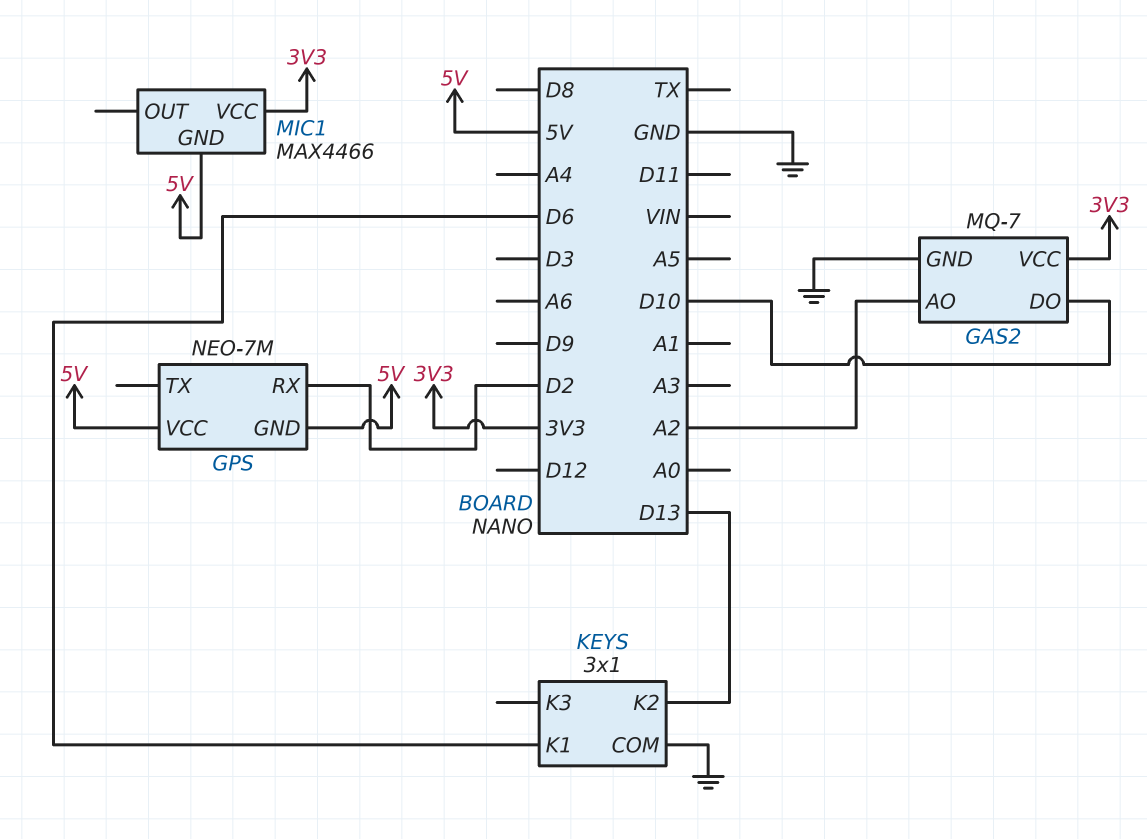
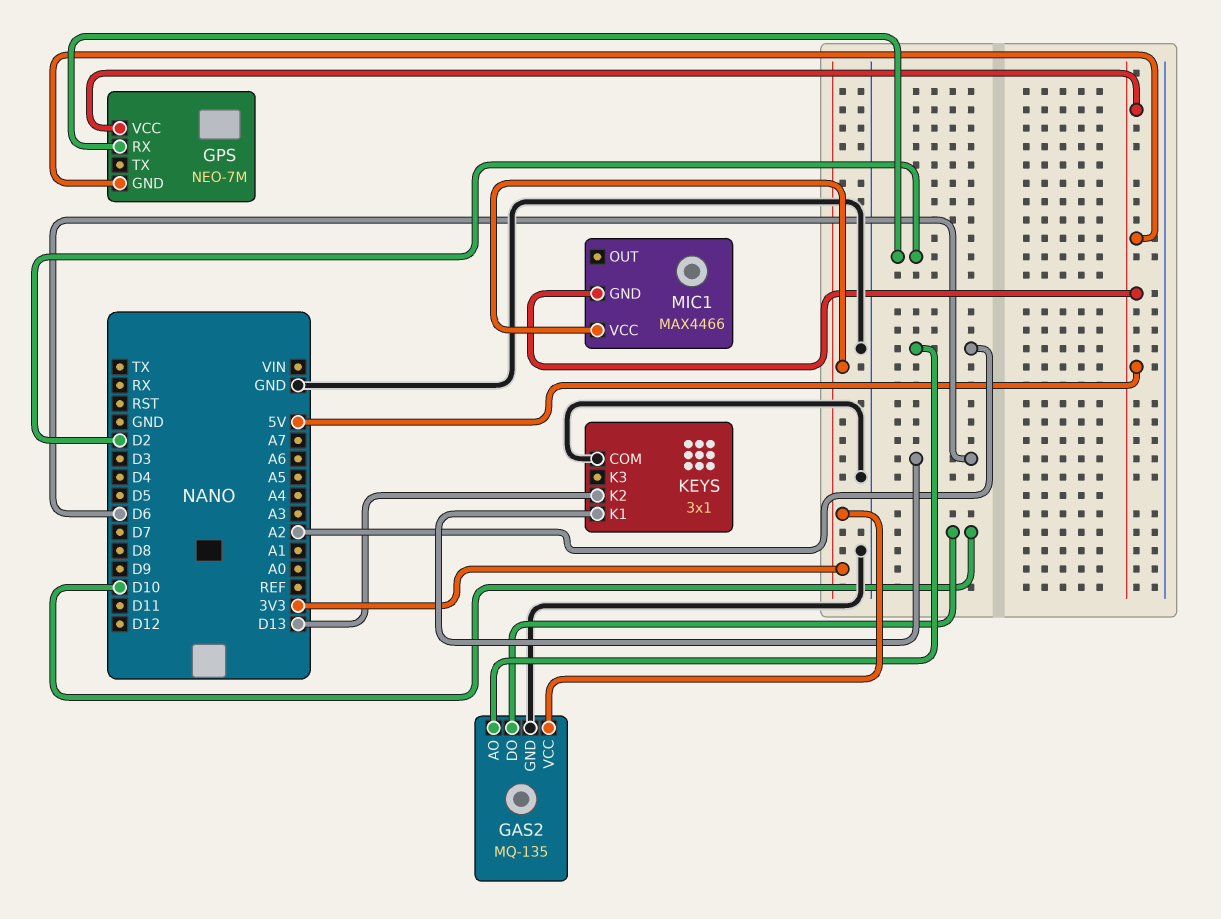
GAS2: MQ-7 -> MQ-135

